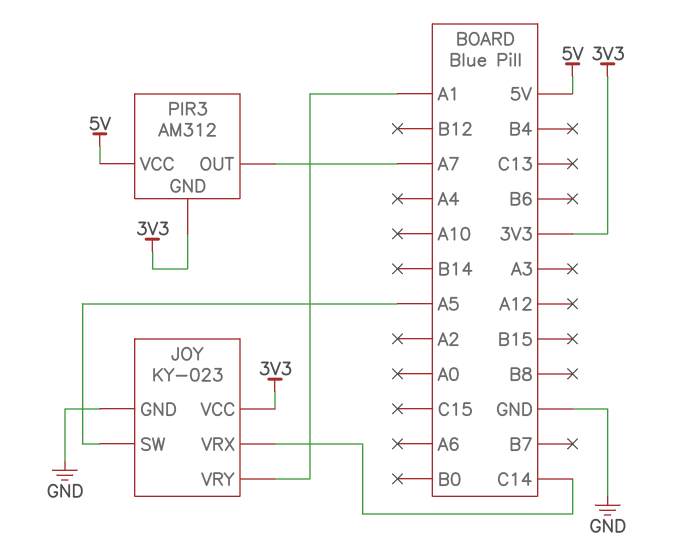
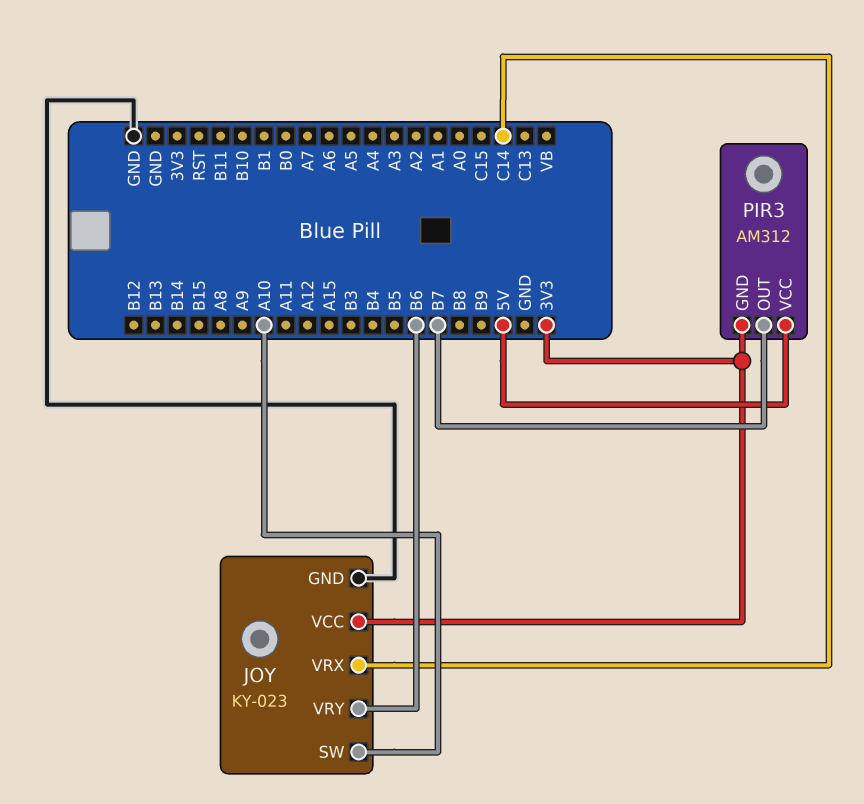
JOY pin SW: A5 -> A10
JOY pin VRY: A1 -> B6
PIR3 pin OUT: A7 -> B7

